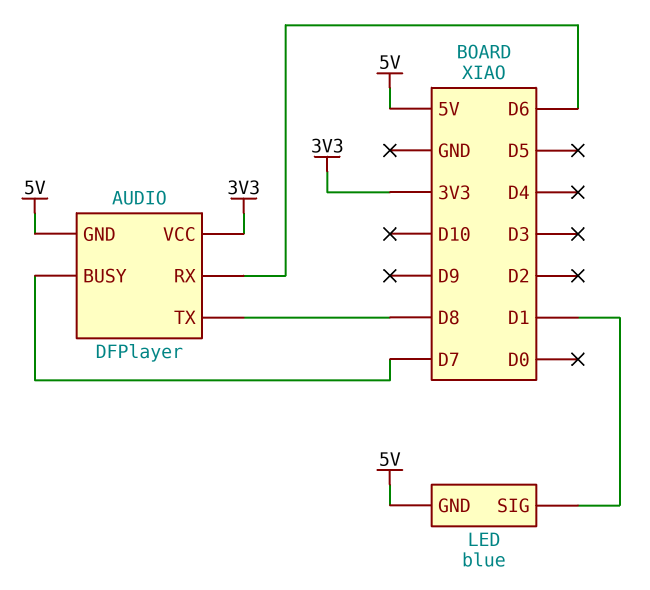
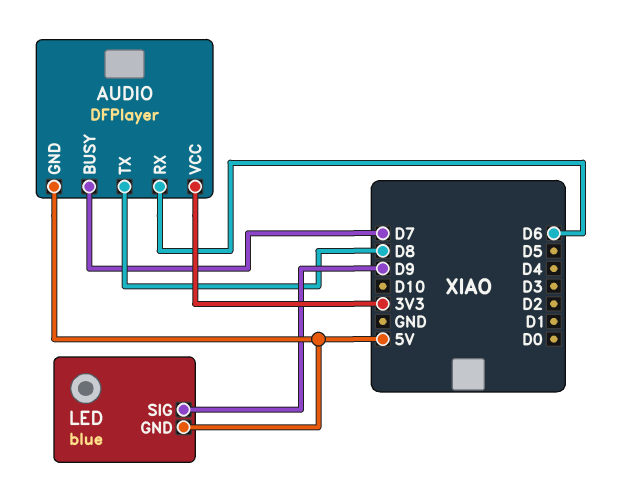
LED pin SIG: D1 -> D9

